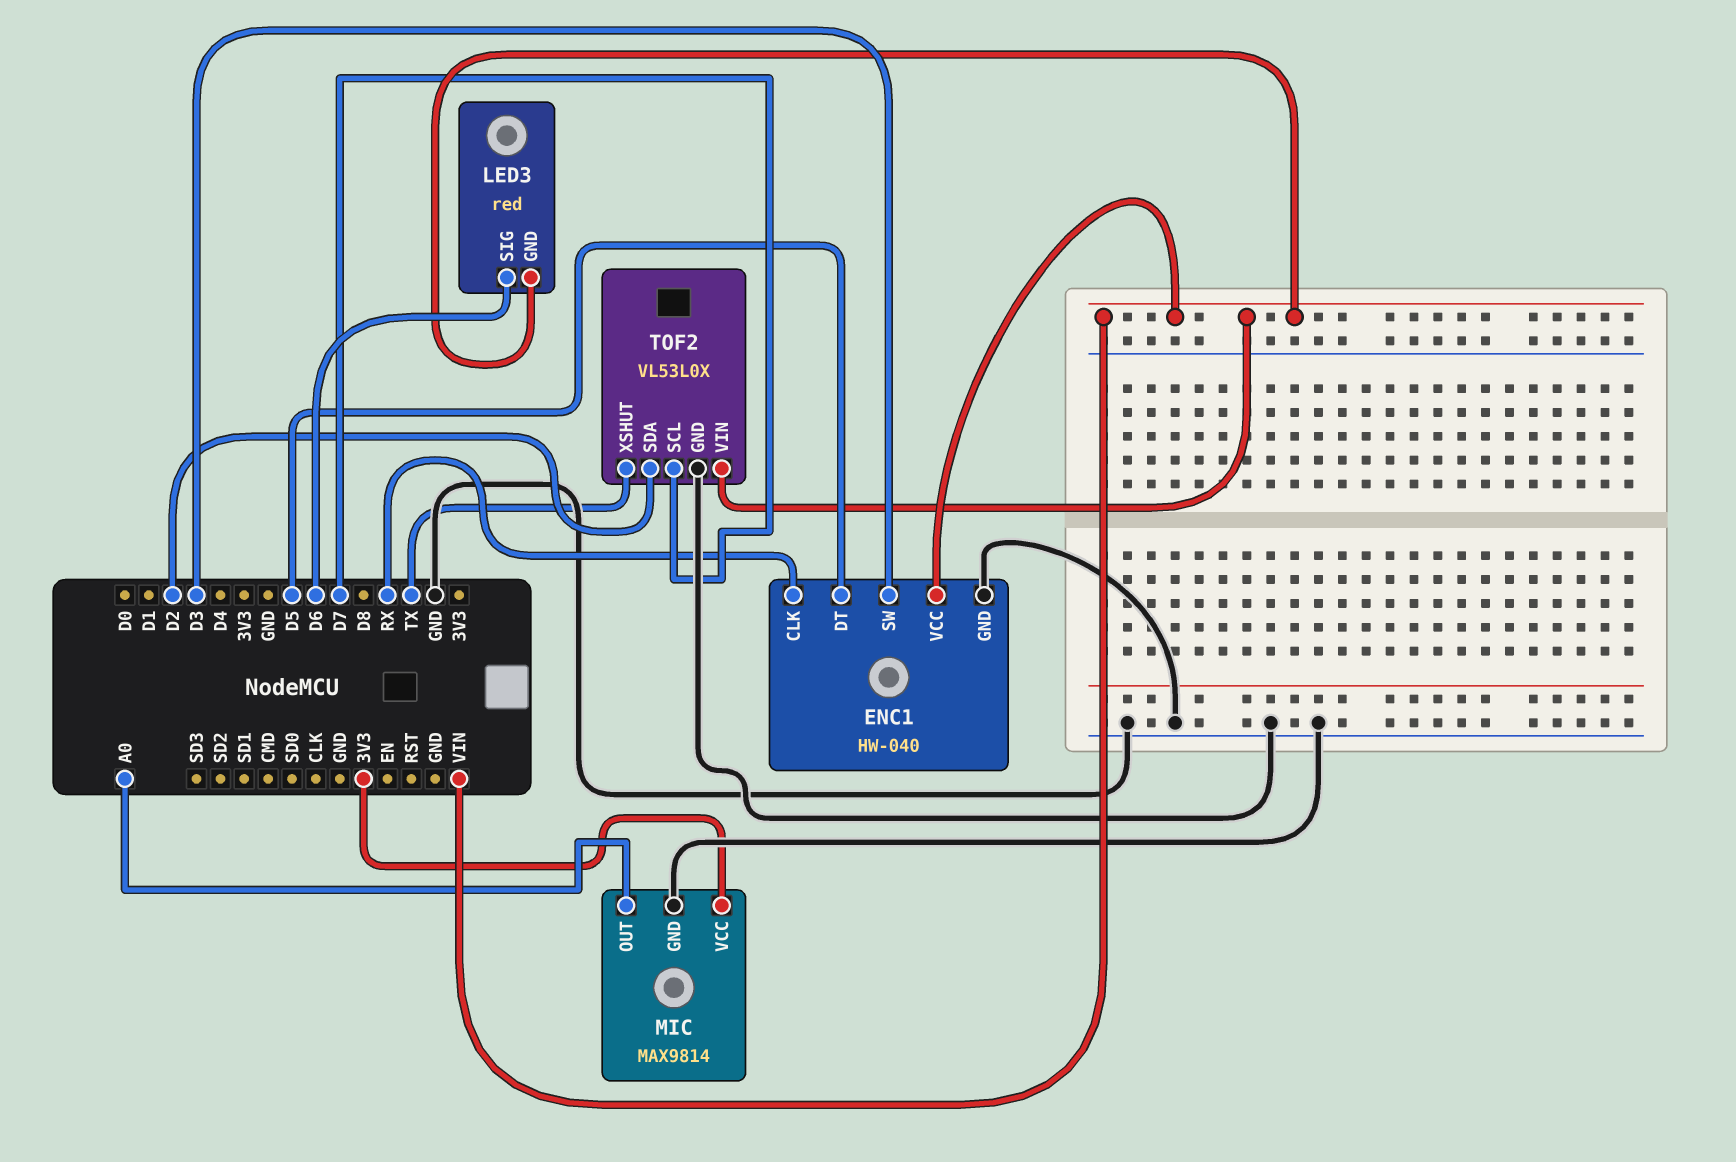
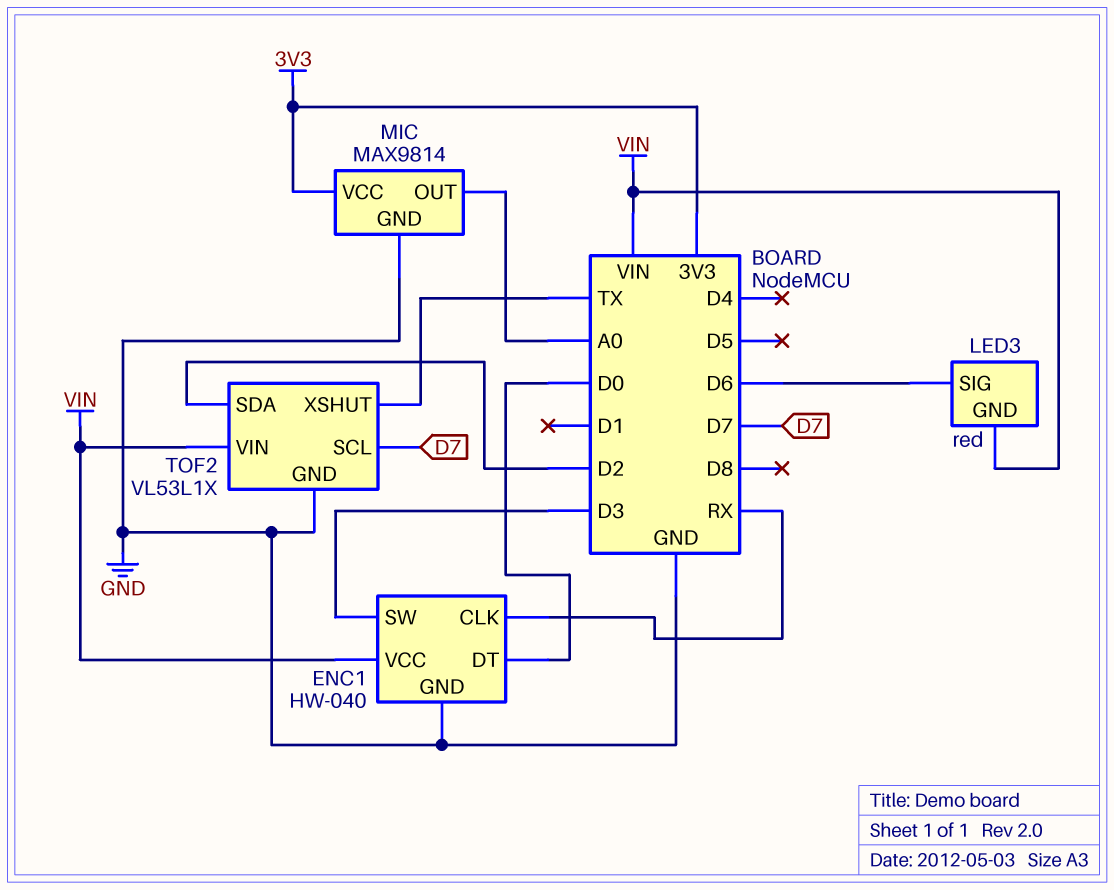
ENC1 pin DT: D5 -> D0
TOF2: VL53L0X -> VL53L1X

